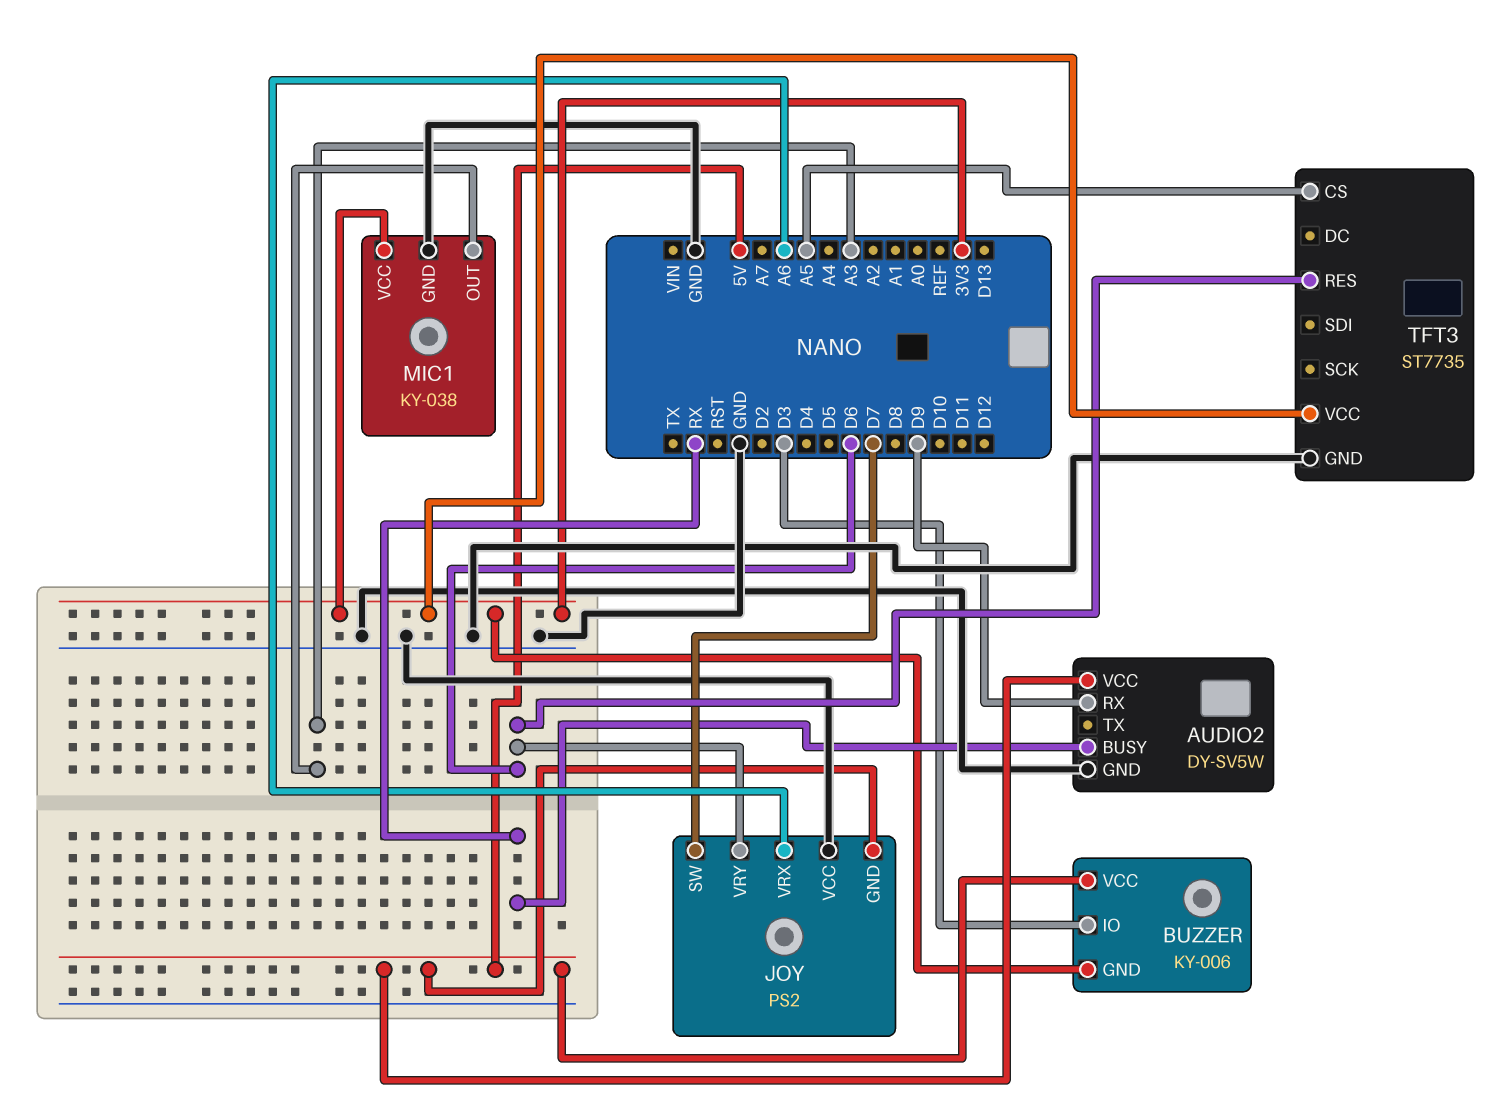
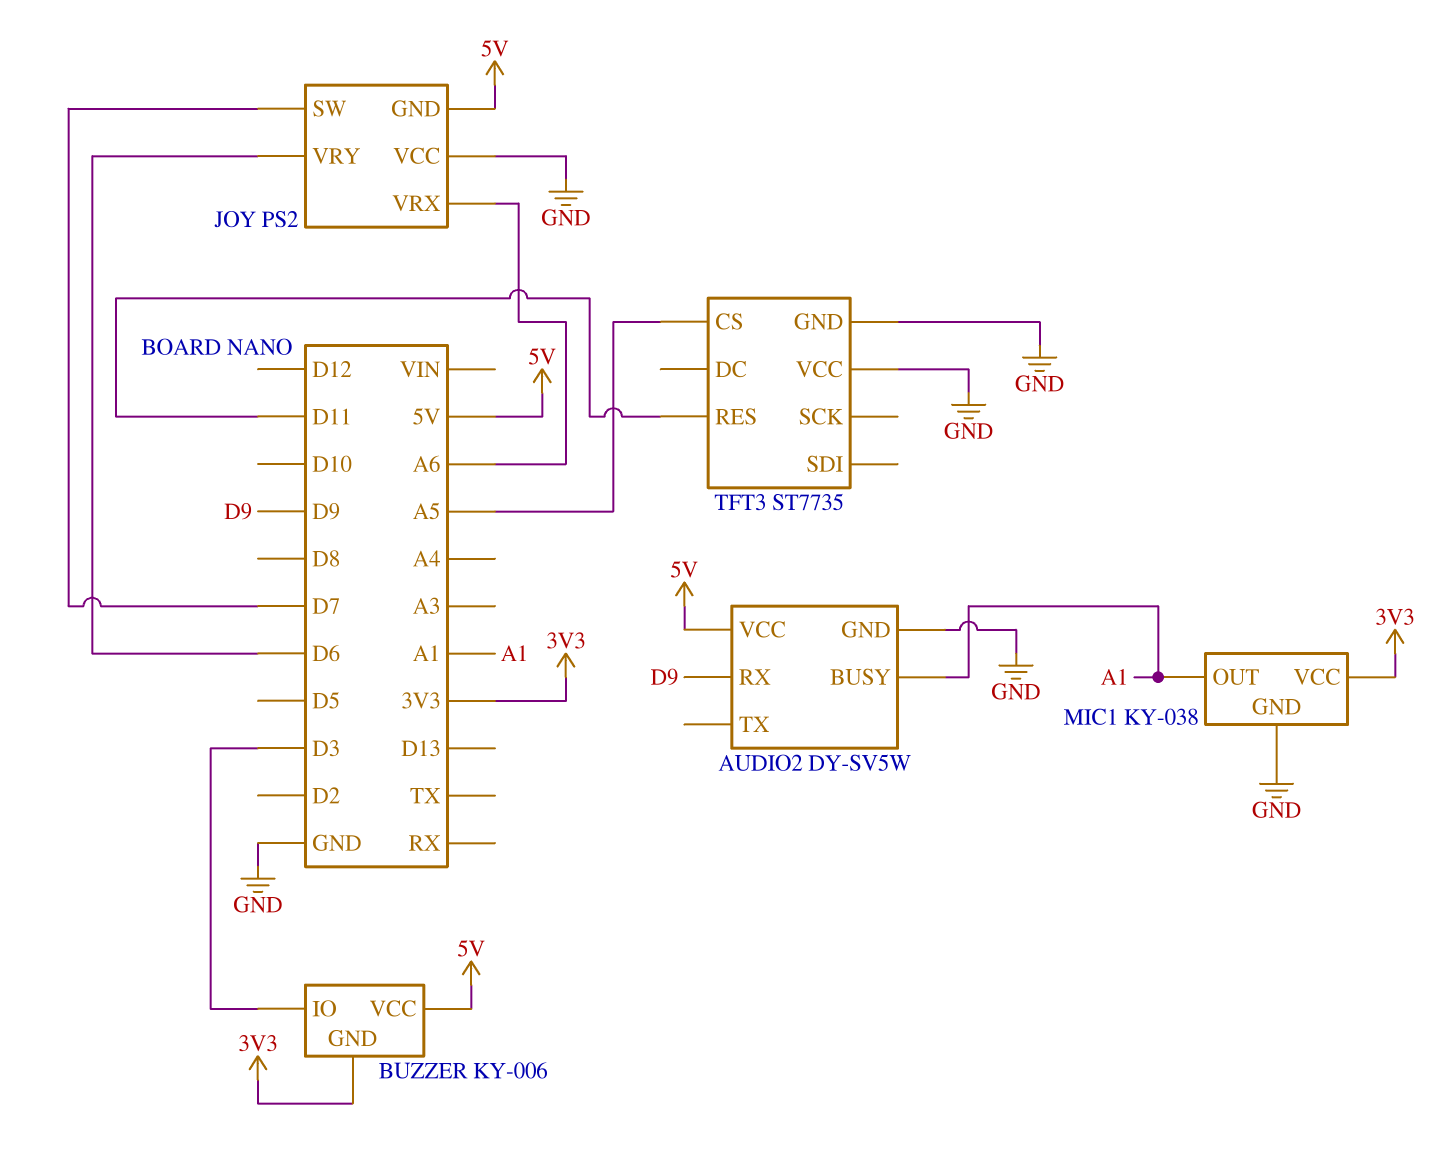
AUDIO2 pin BUSY: RX -> A1
MIC1 pin OUT: A3 -> A1
TFT3 pin RES: D6 -> D11
TFT3 pin VCC: 3V3 -> GND

